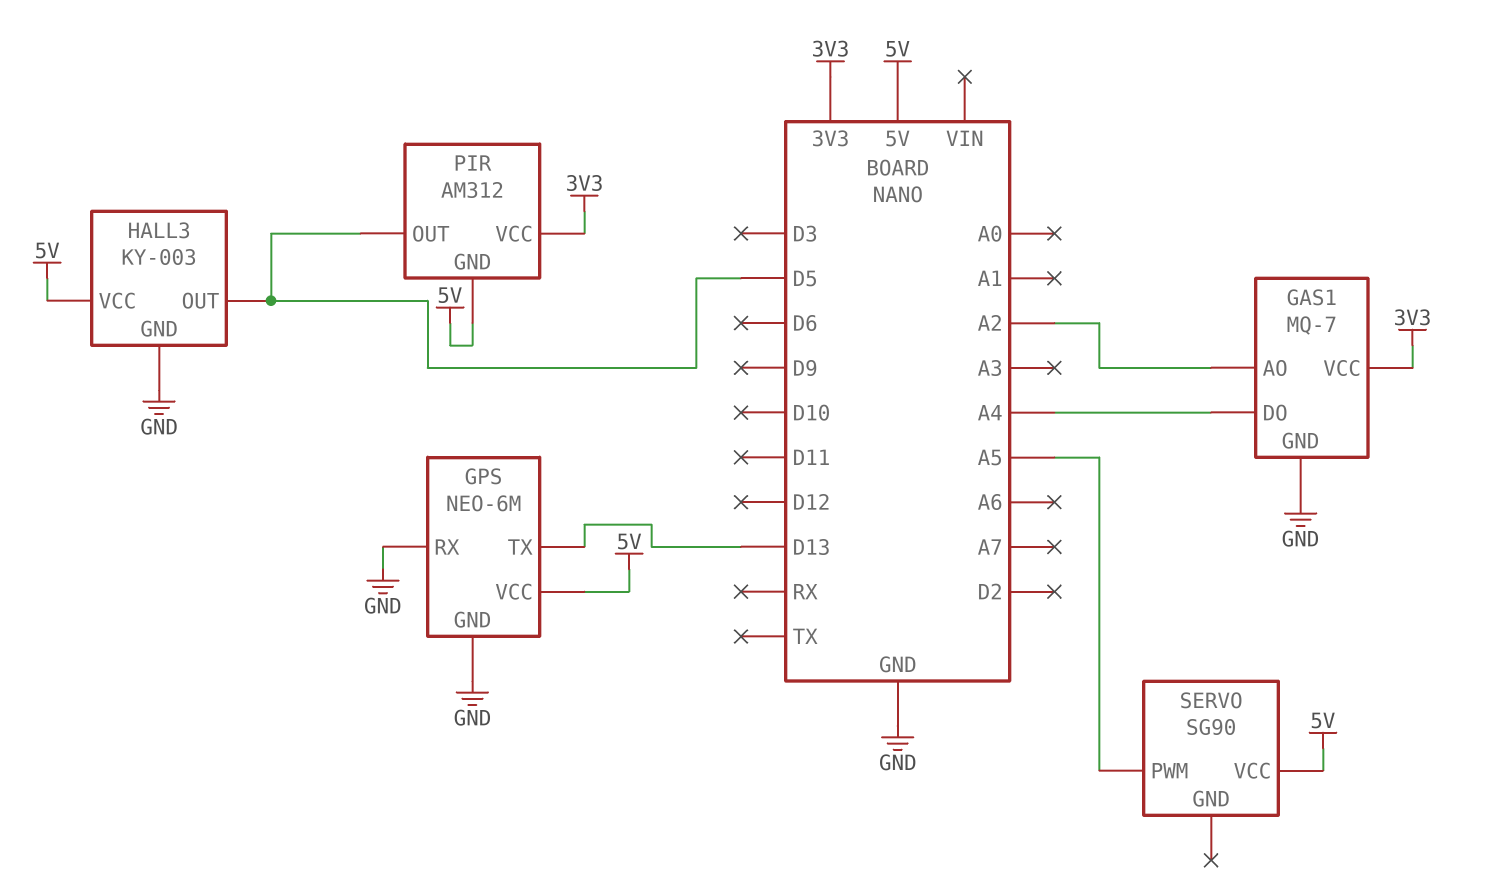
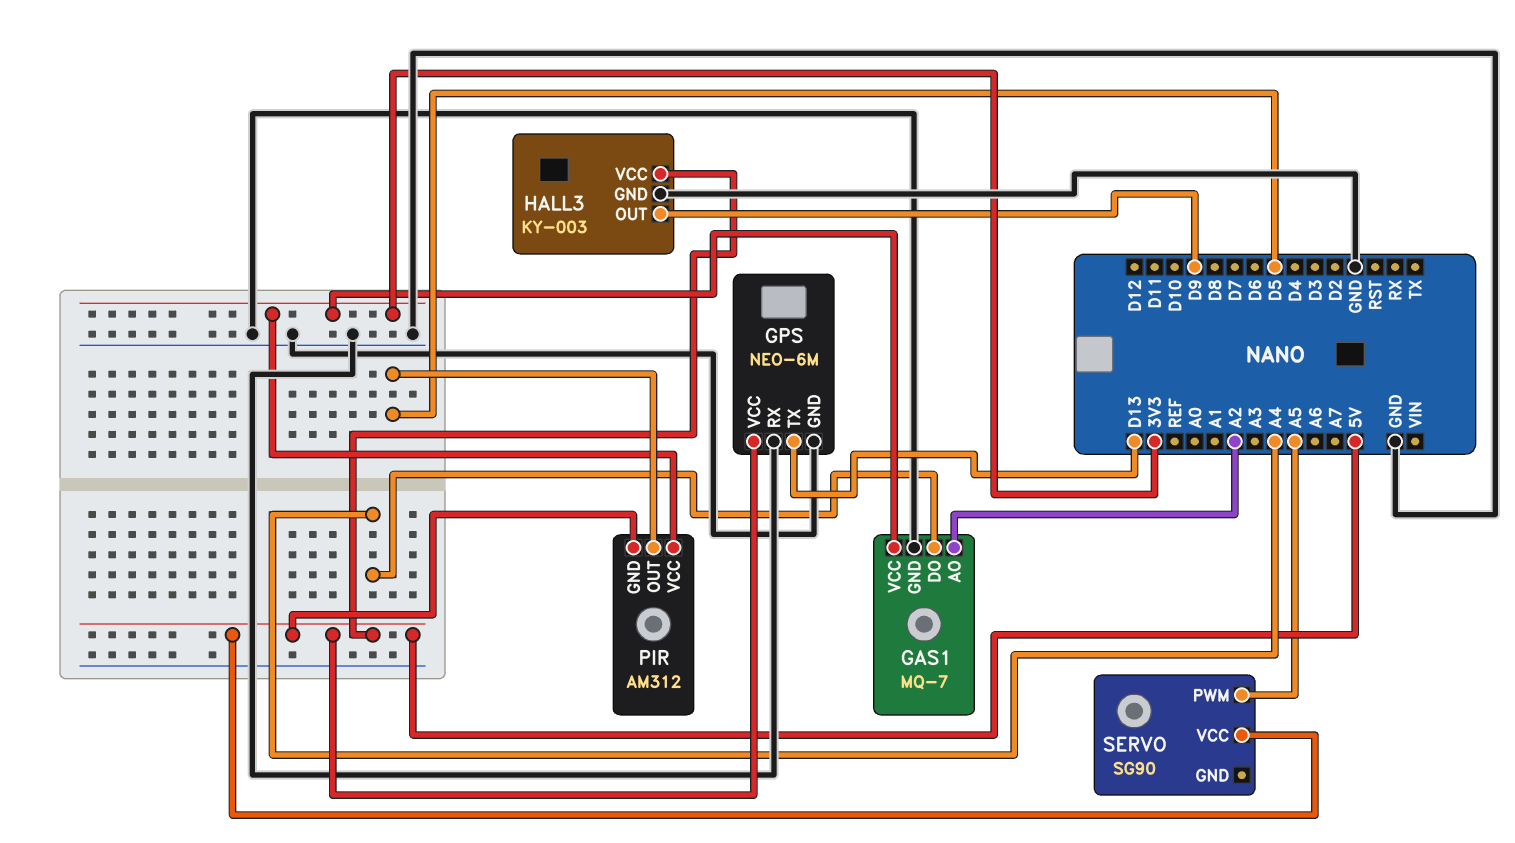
HALL3 pin OUT: D5 -> D9

